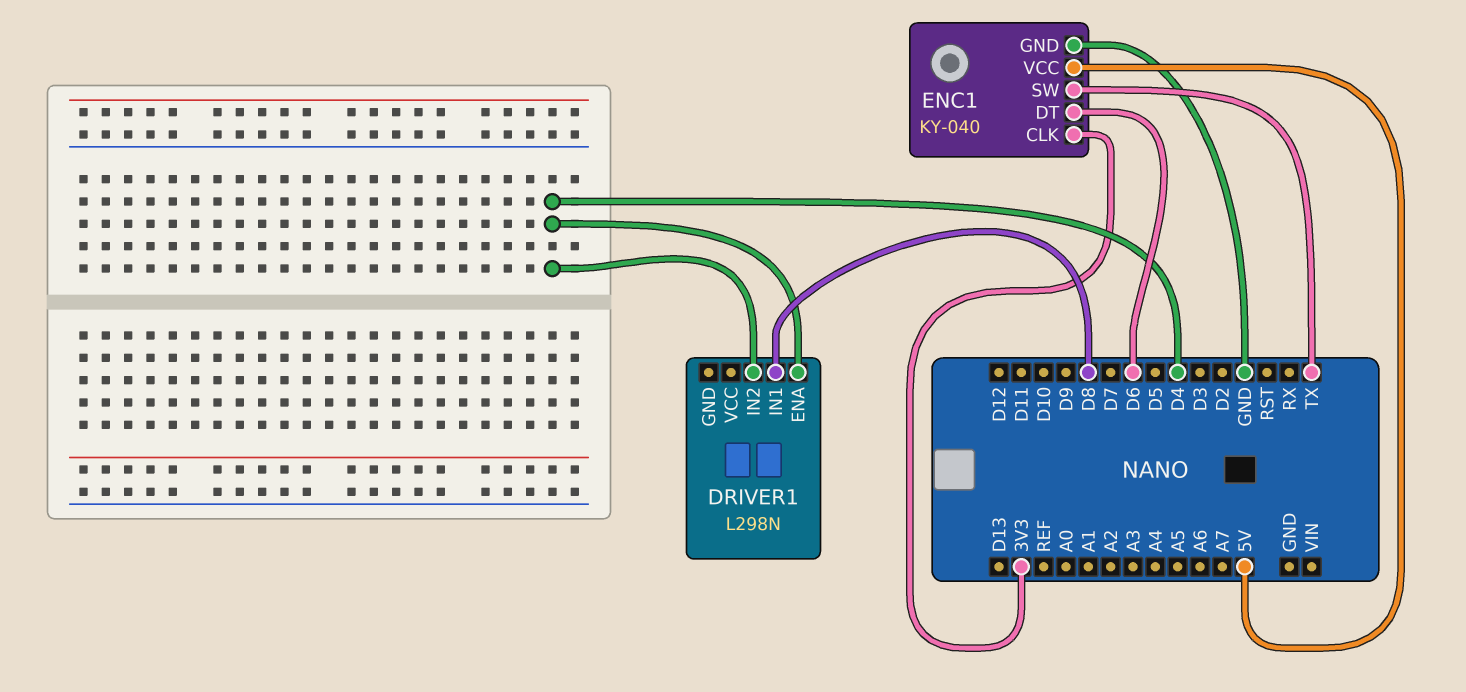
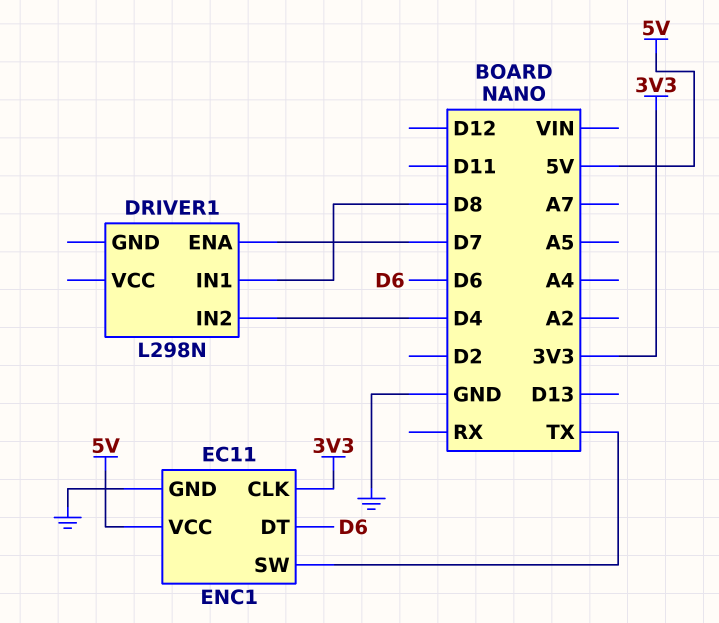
DRIVER1 pin ENA: D4 -> D7
ENC1: KY-040 -> EC11

